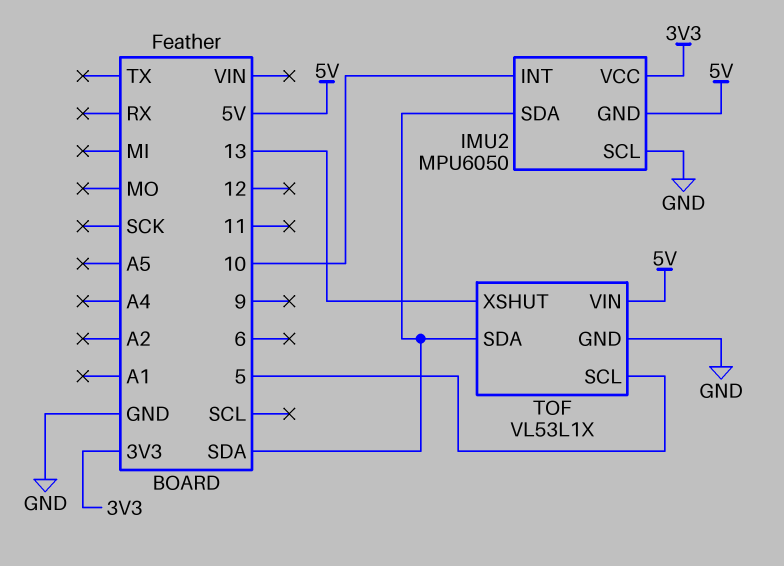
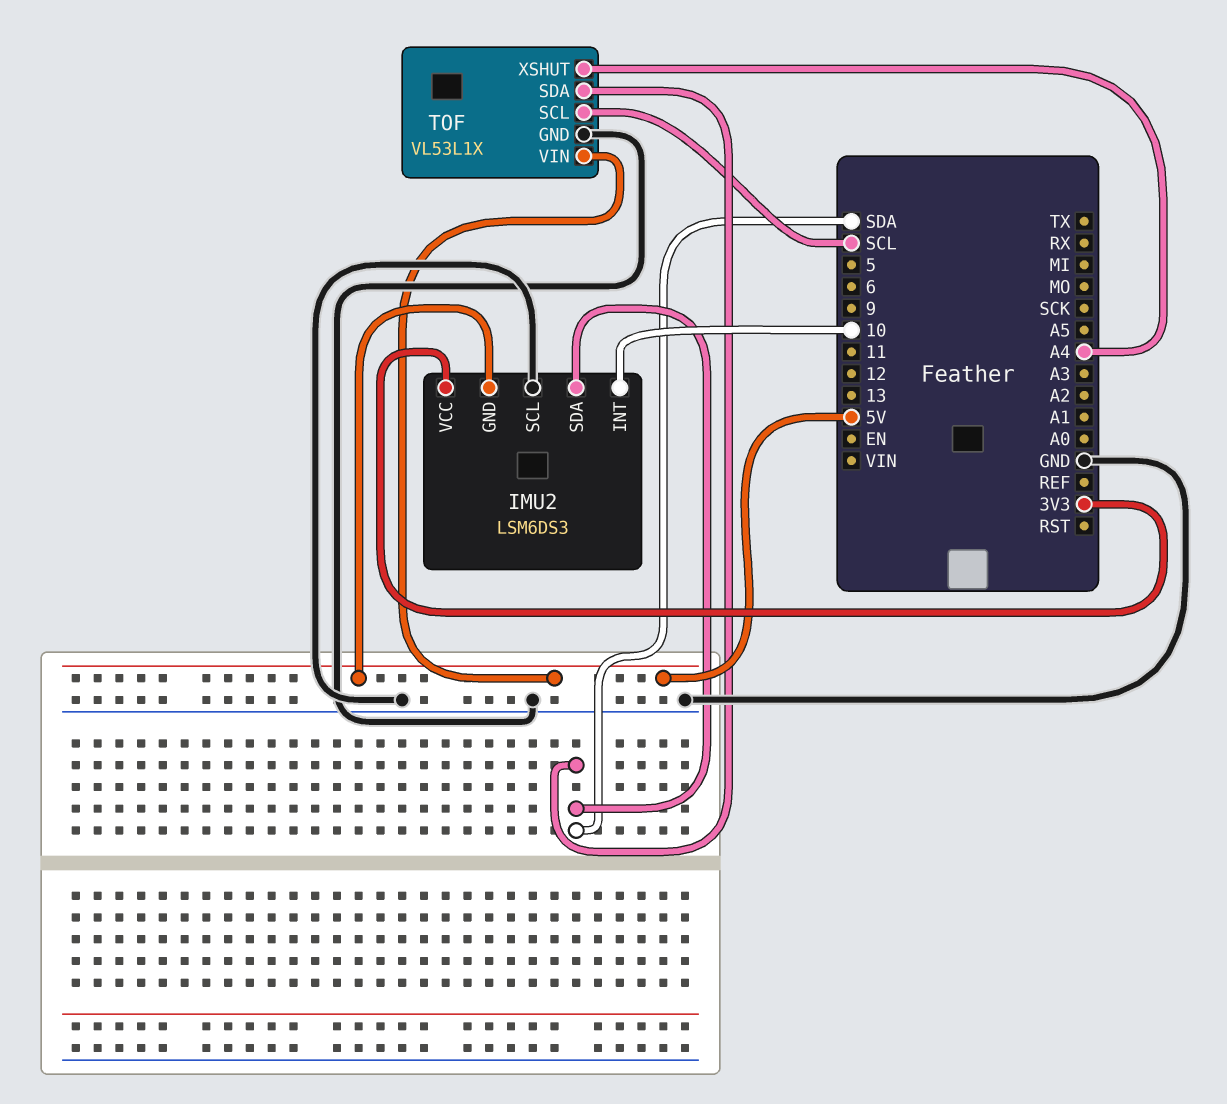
IMU2: MPU6050 -> LSM6DS3
TOF pin SCL: 5 -> SCL
TOF pin XSHUT: 13 -> A4

